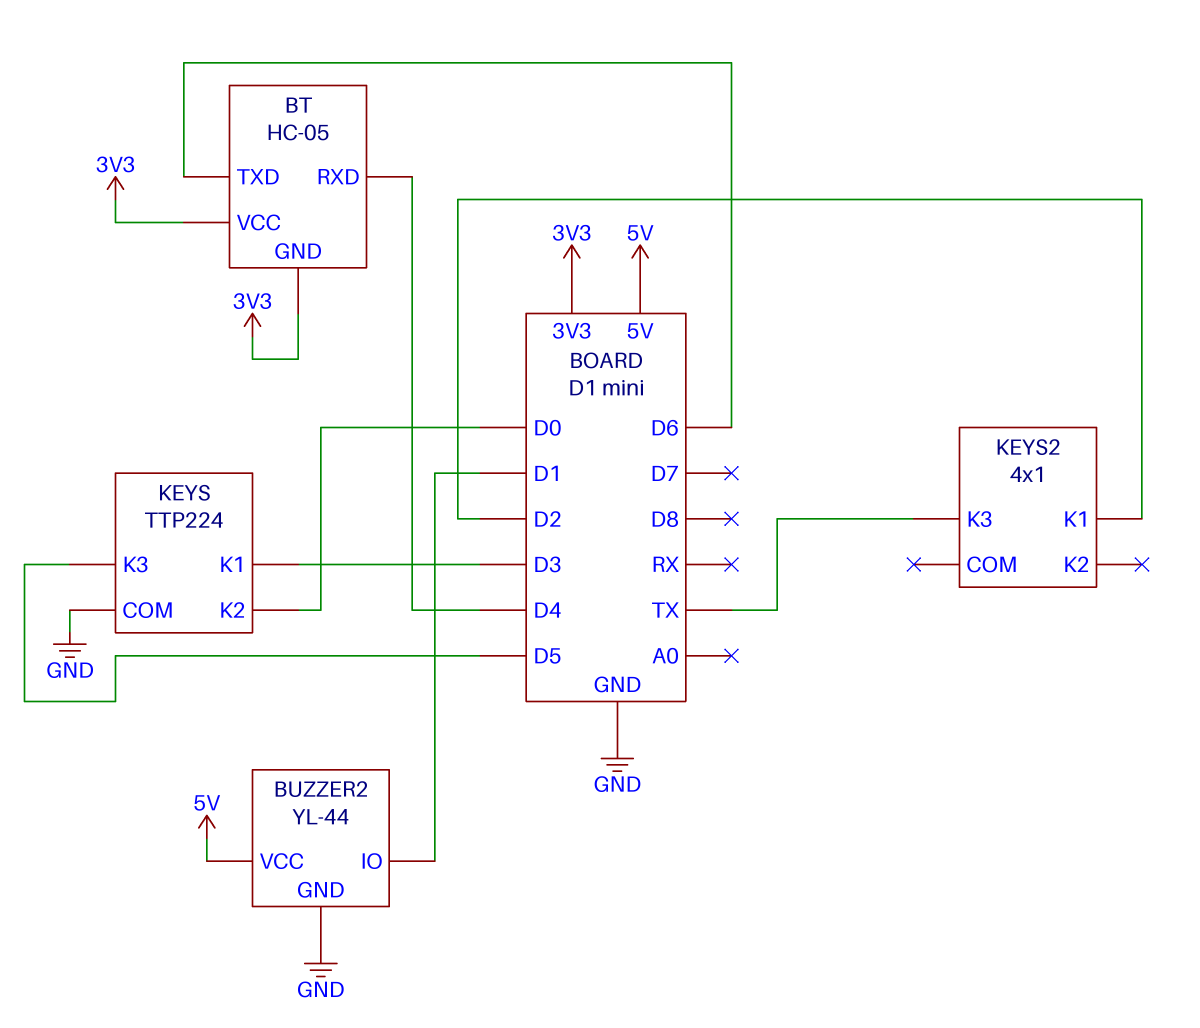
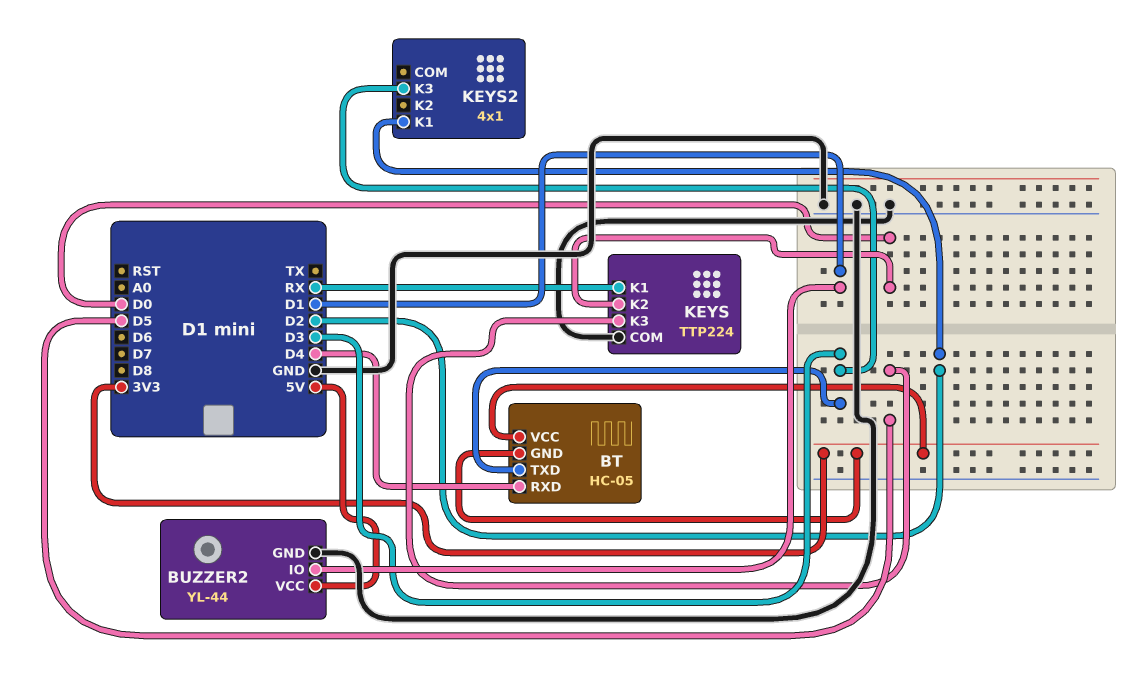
BT pin TXD: D6 -> D3
KEYS pin K1: D3 -> RX
KEYS2 pin K3: TX -> D3

